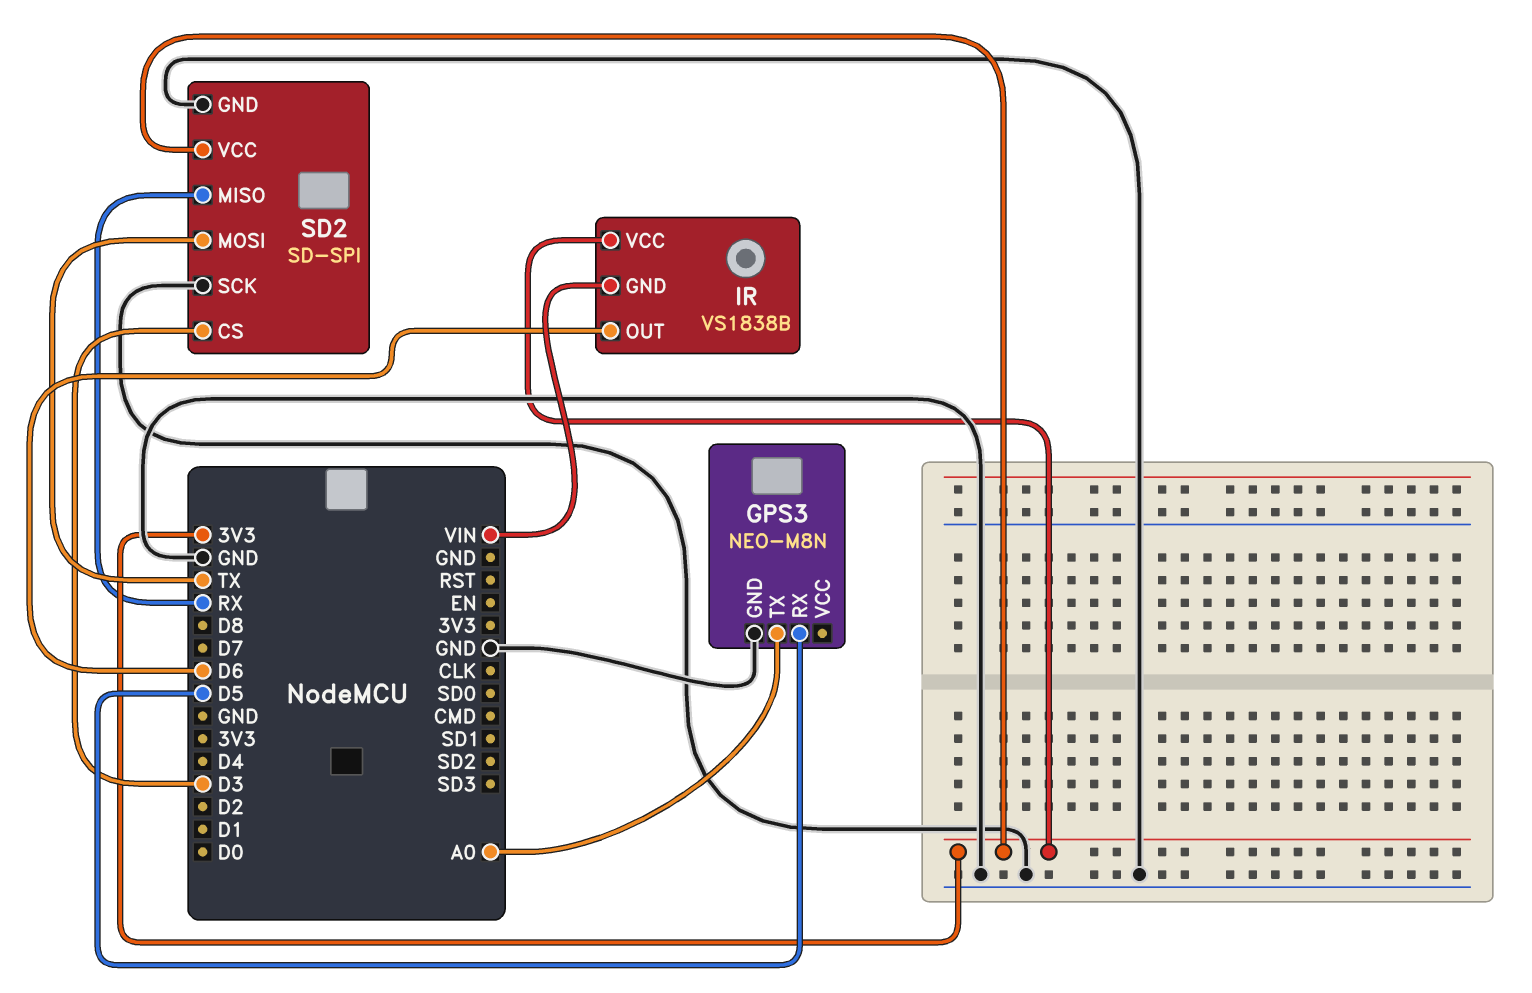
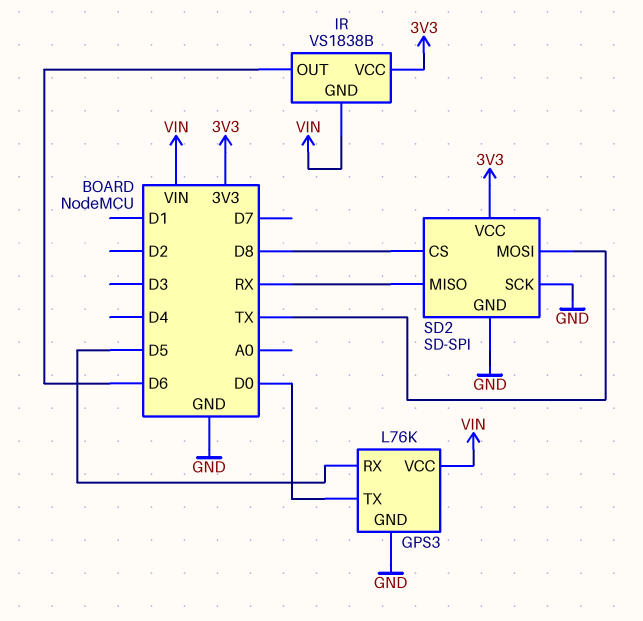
GPS3: NEO-M8N -> L76K
GPS3 pin TX: A0 -> D0
GPS3 pin VCC: none -> VIN
SD2 pin CS: D3 -> D8

